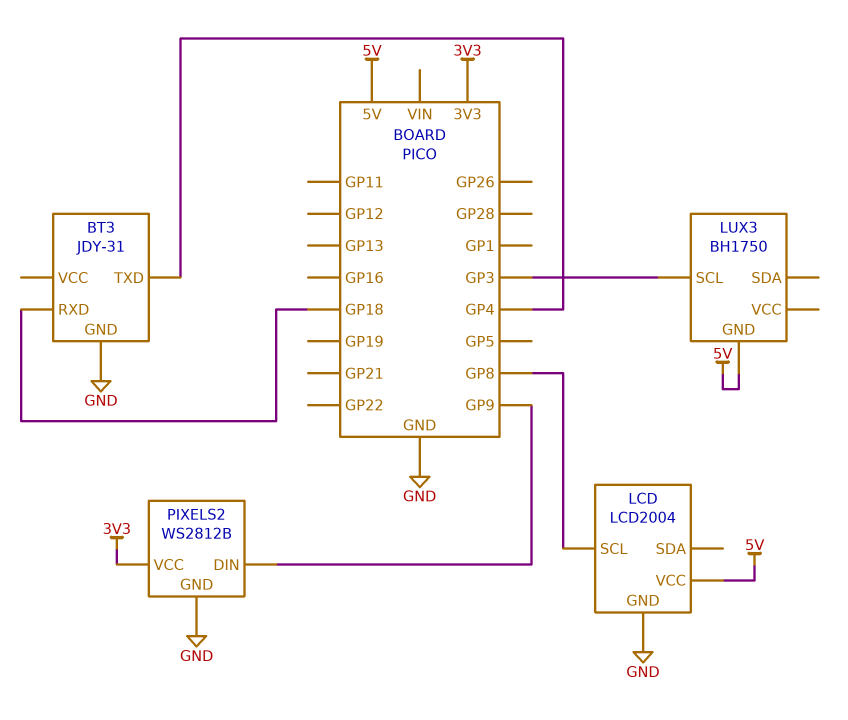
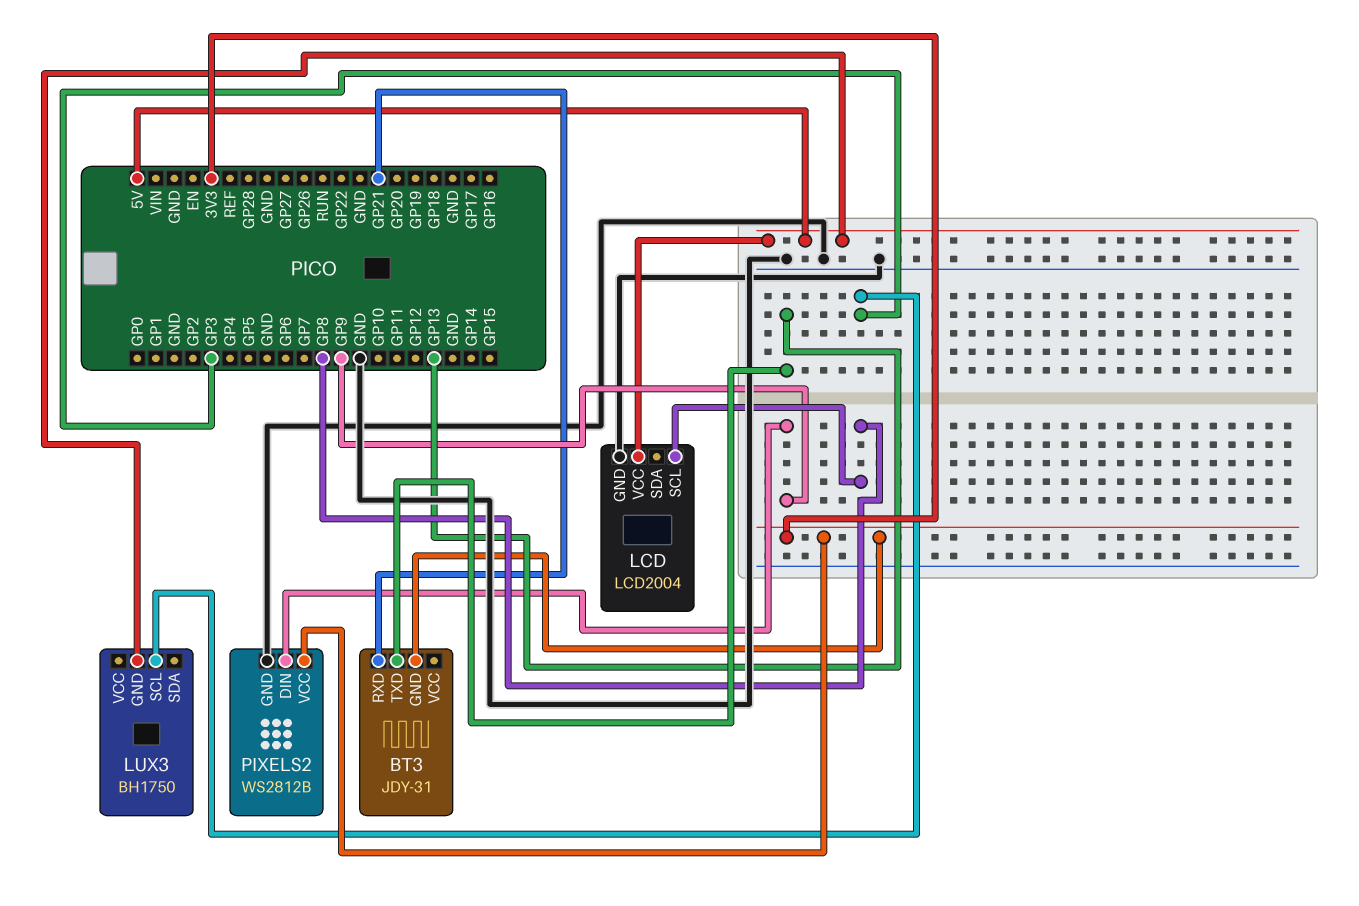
BT3 pin GND: GND -> 3V3
BT3 pin RXD: GP18 -> GP21
BT3 pin TXD: GP4 -> GP13

